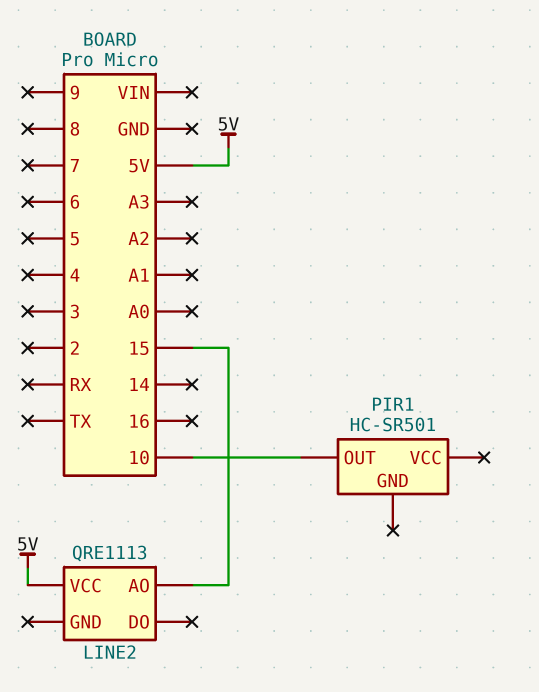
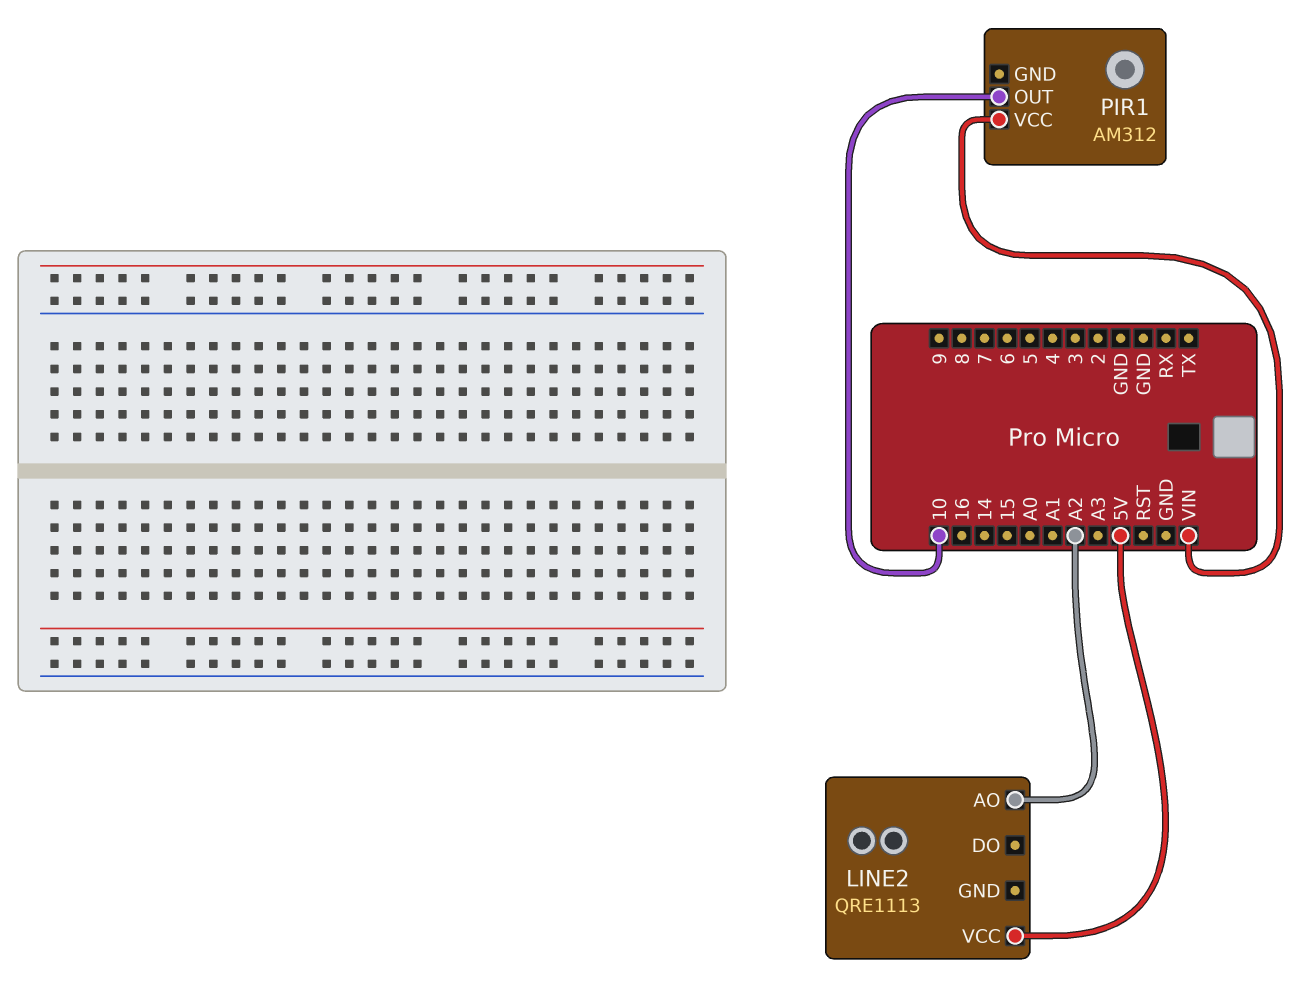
LINE2 pin AO: 15 -> A2
PIR1: HC-SR501 -> AM312
PIR1 pin VCC: none -> VIN

